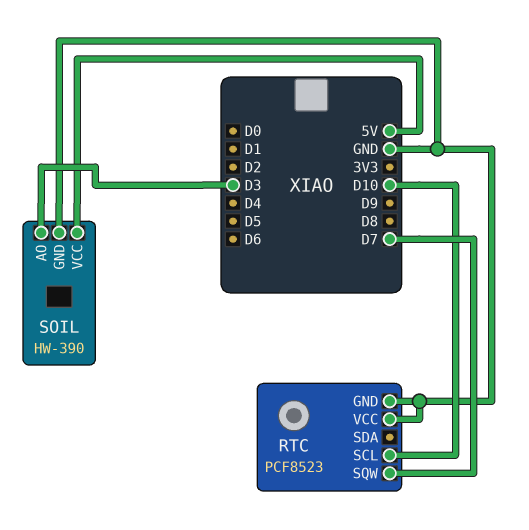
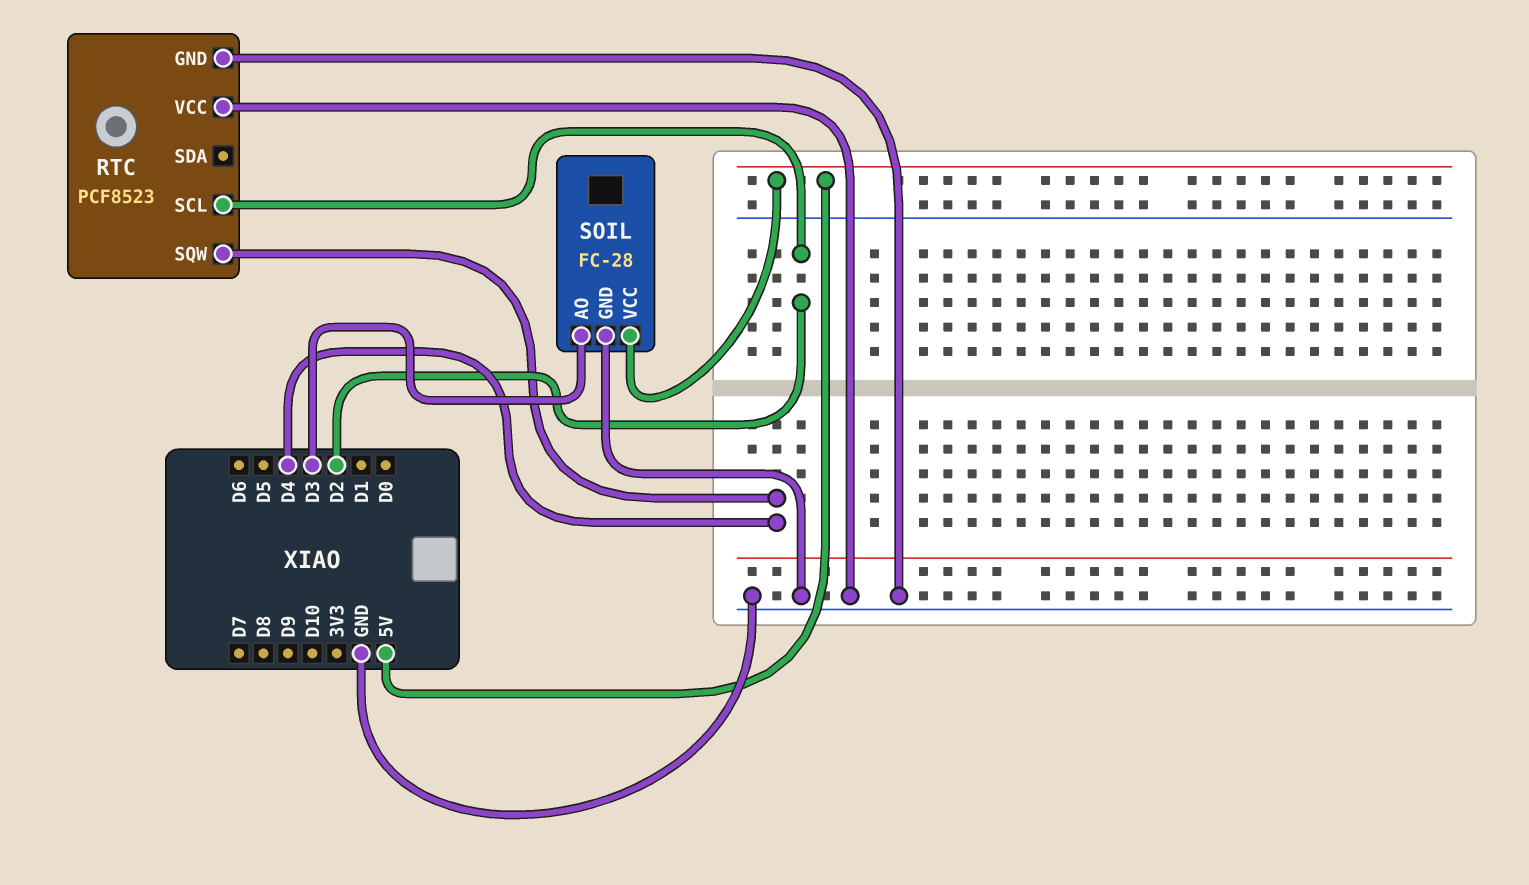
RTC pin SCL: D10 -> D2
RTC pin SQW: D7 -> D4
SOIL: HW-390 -> FC-28

